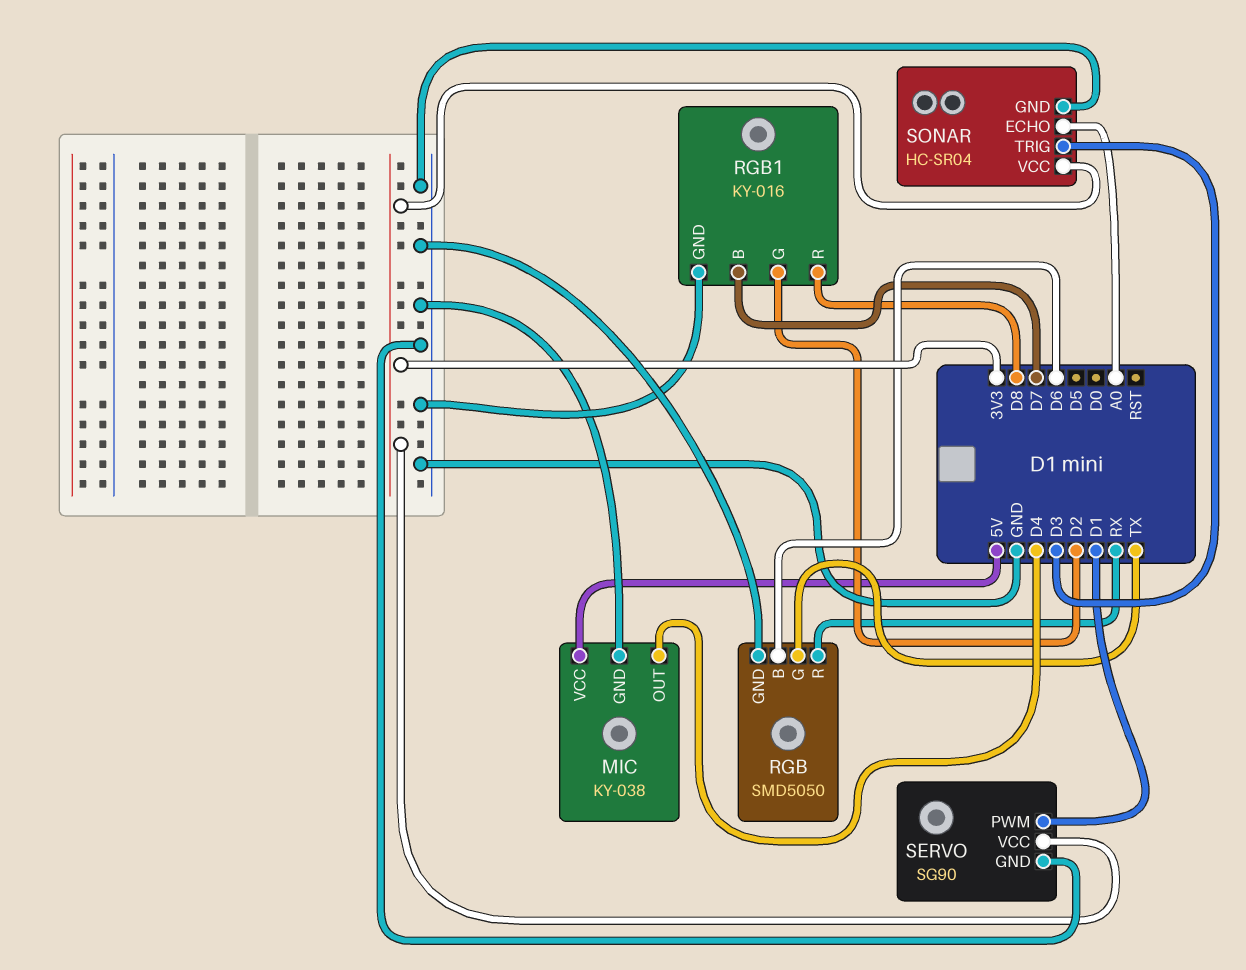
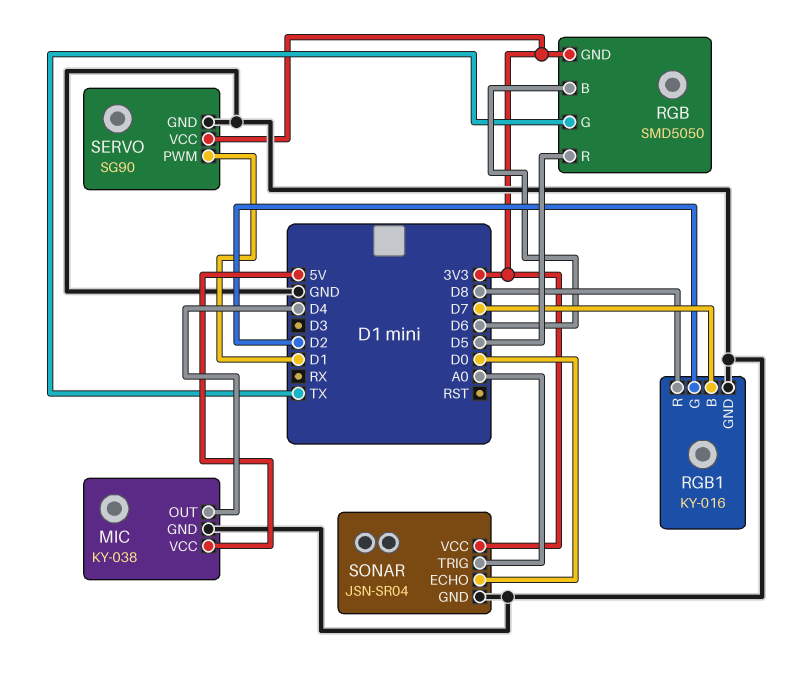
RGB pin GND: GND -> 3V3
RGB pin R: RX -> D5
SONAR: HC-SR04 -> JSN-SR04
SONAR pin ECHO: A0 -> D0
SONAR pin TRIG: D3 -> A0

